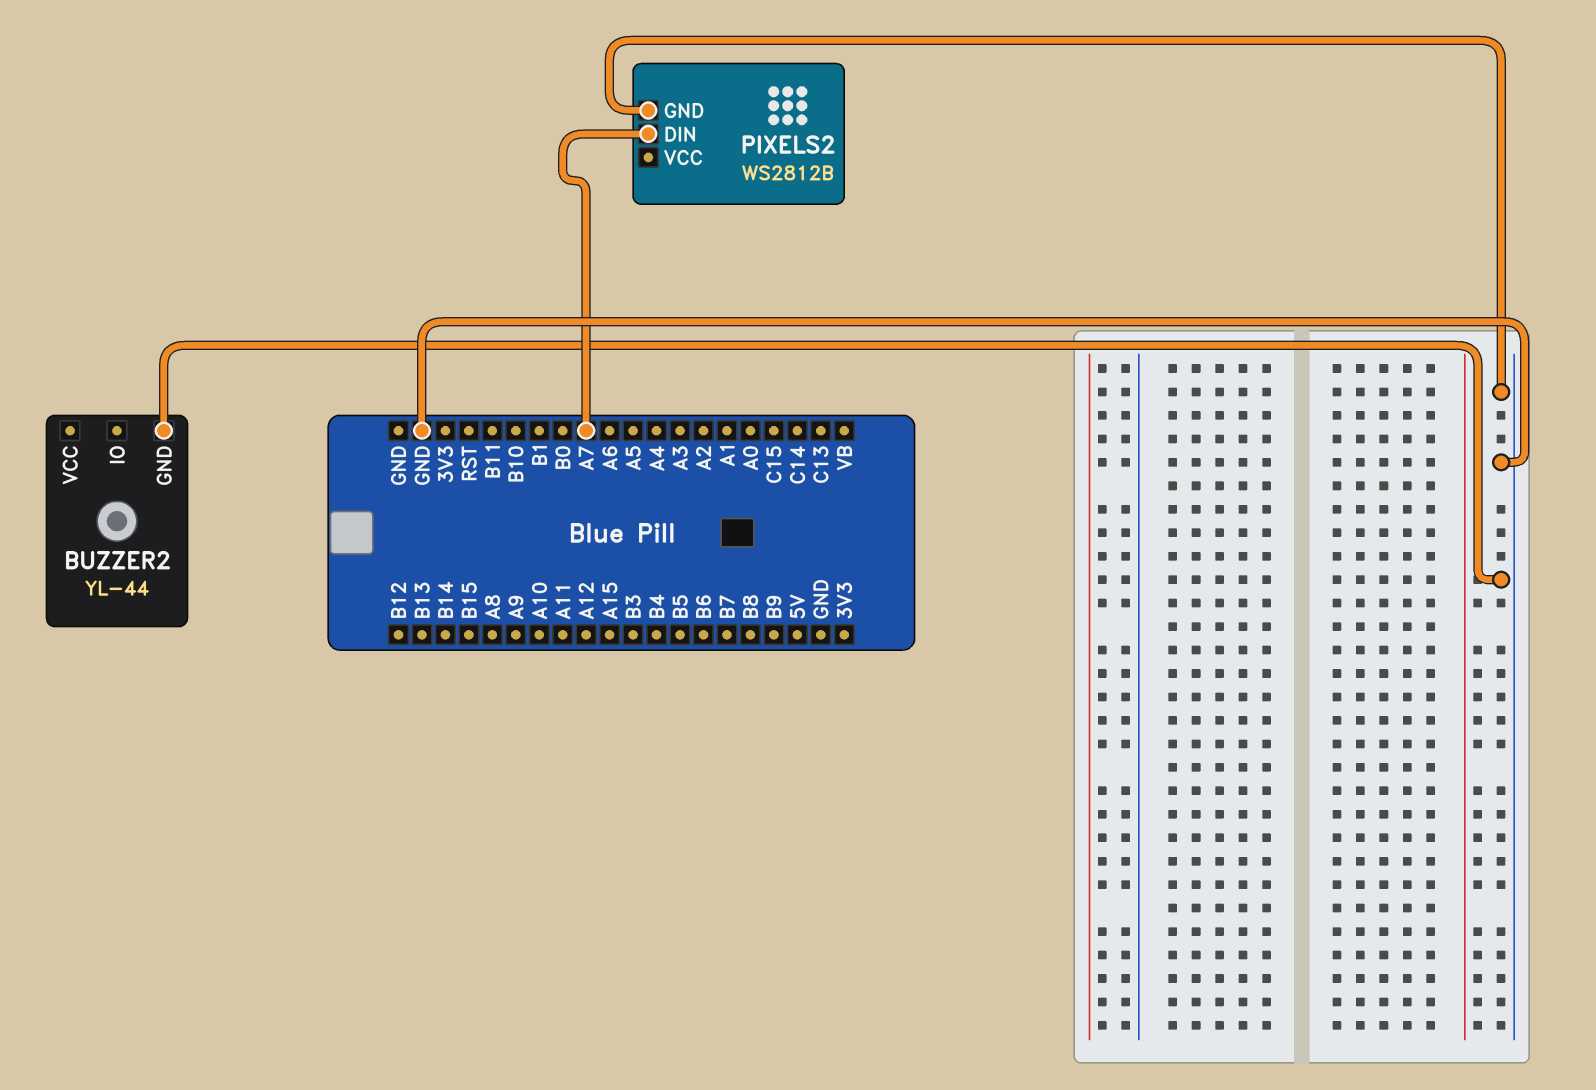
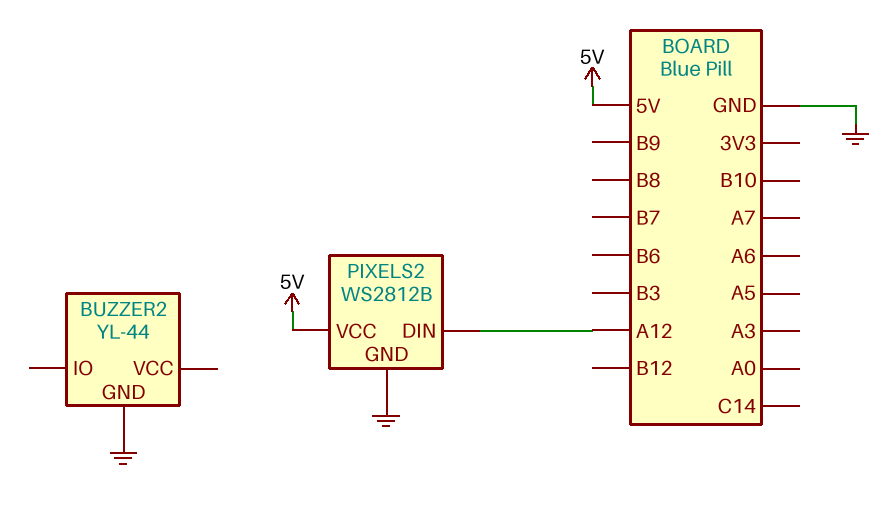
PIXELS2 pin DIN: A7 -> A12
PIXELS2 pin VCC: none -> 5V

